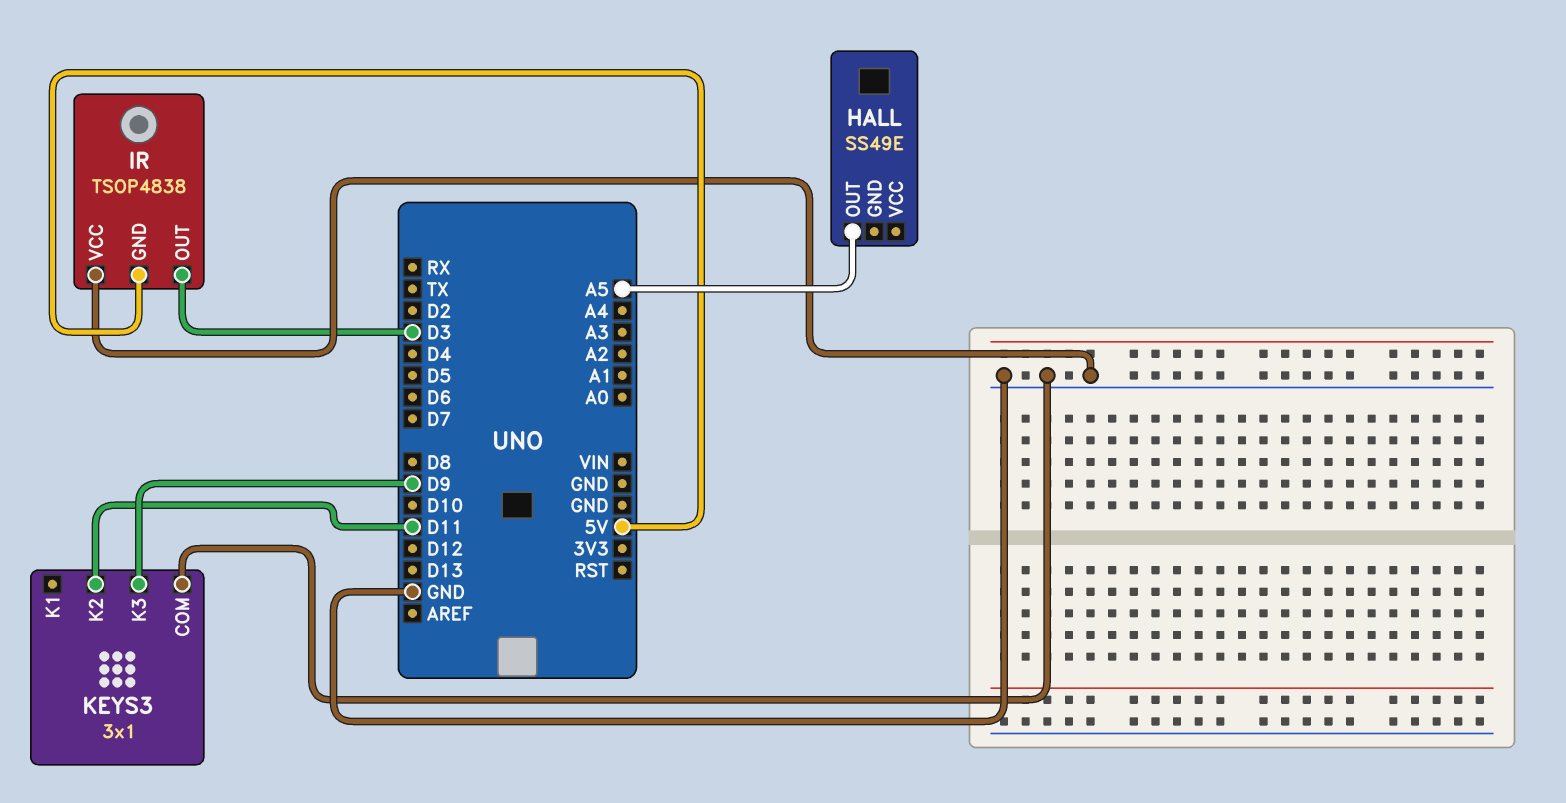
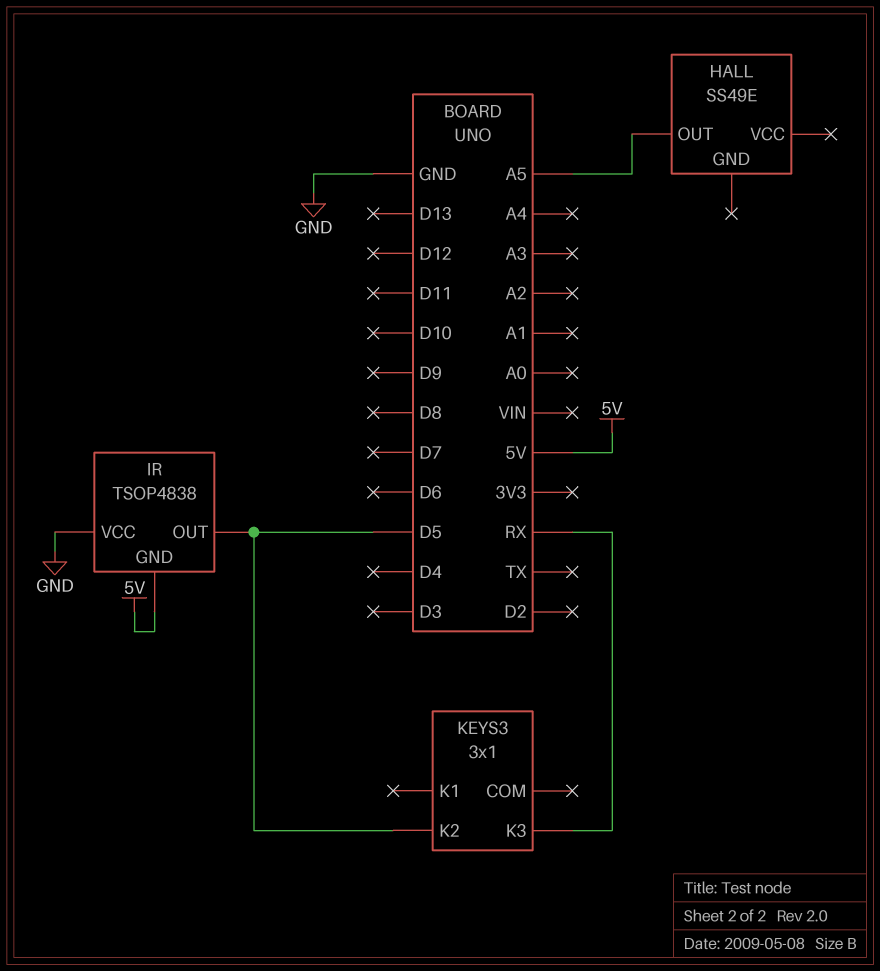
IR pin OUT: D3 -> D5
KEYS3 pin COM: GND -> none
KEYS3 pin K2: D11 -> D5
KEYS3 pin K3: D9 -> RX

